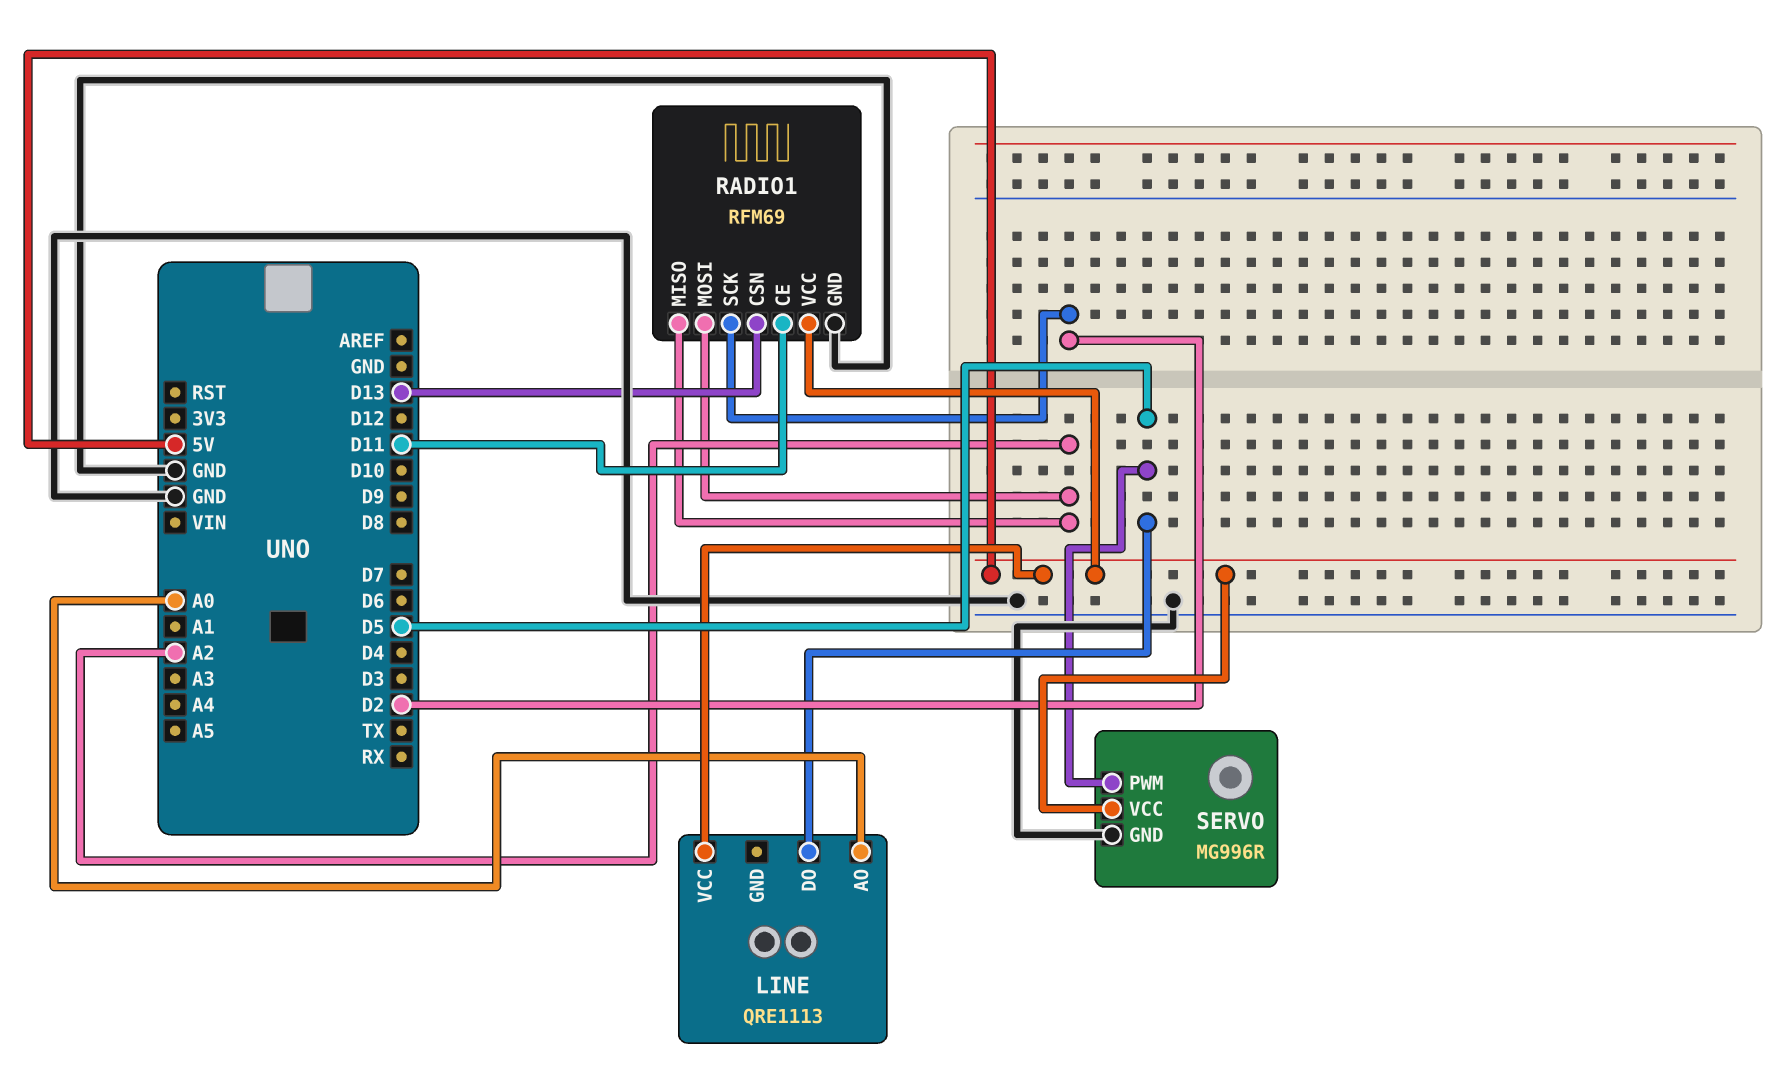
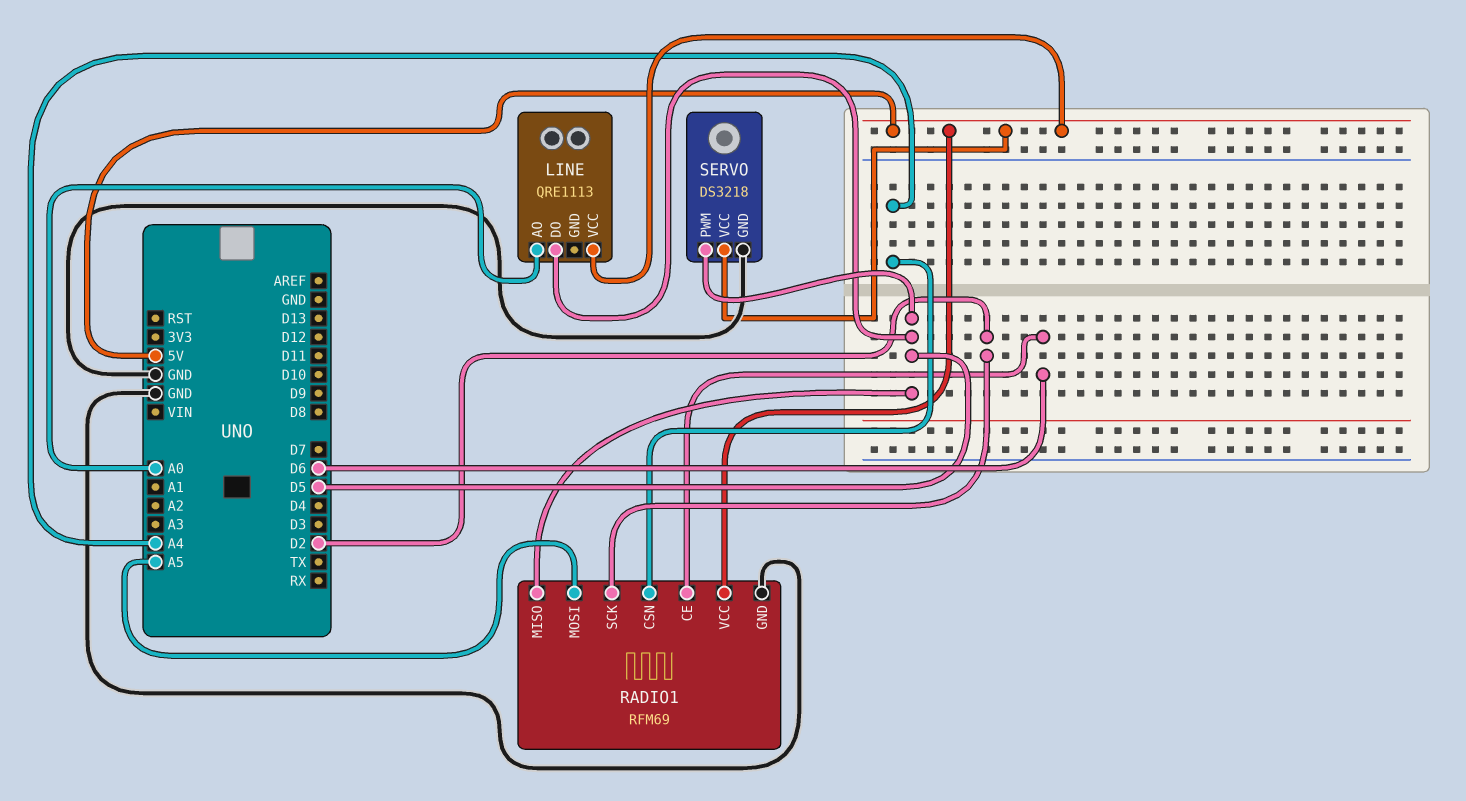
RADIO1 pin CE: D11 -> D6
RADIO1 pin CSN: D13 -> A4
RADIO1 pin MISO: A2 -> D5
RADIO1 pin MOSI: A2 -> A5
SERVO: MG996R -> DS3218

